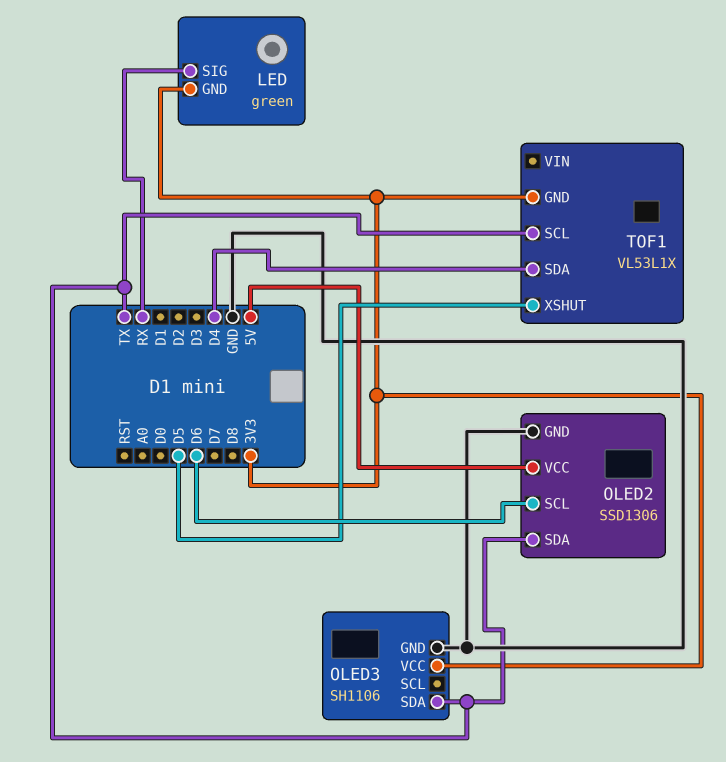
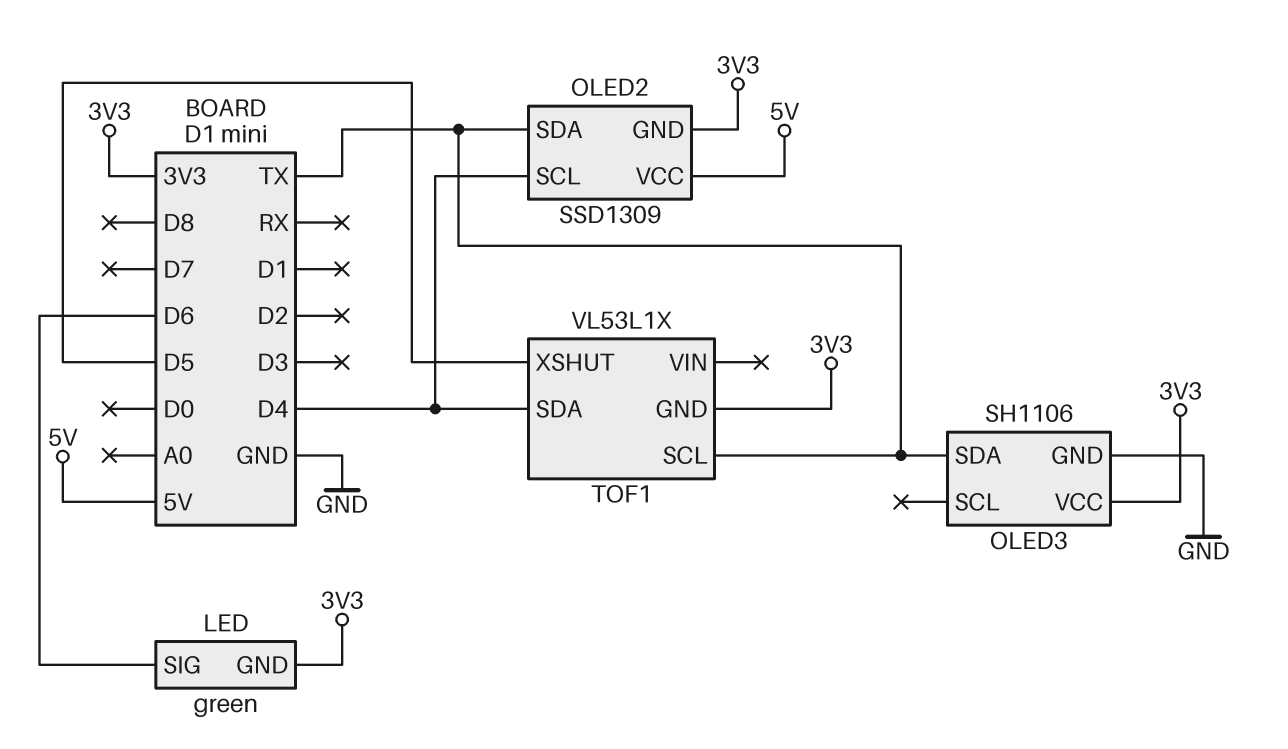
LED pin SIG: RX -> D6
OLED2: SSD1306 -> SSD1309
OLED2 pin GND: GND -> 3V3
OLED2 pin SCL: D6 -> D4

